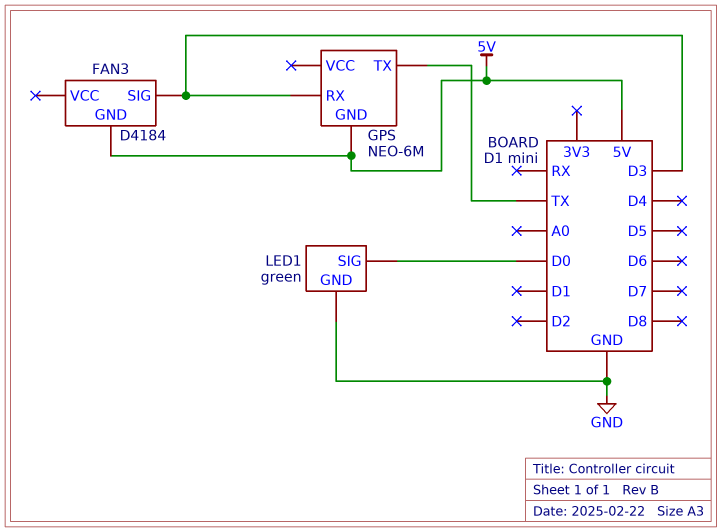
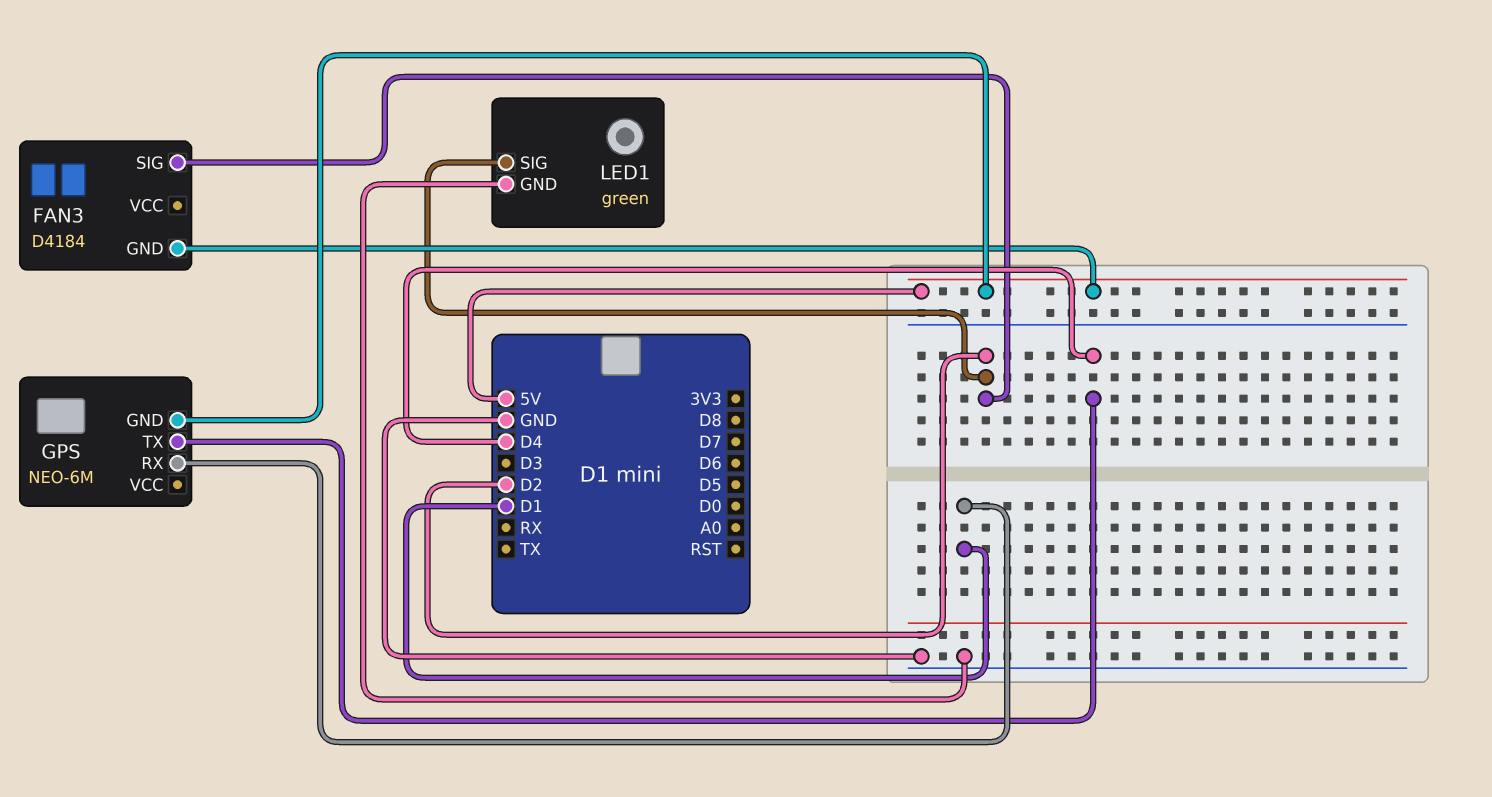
FAN3 pin SIG: D3 -> D2
GPS pin RX: D3 -> D1
GPS pin TX: TX -> D4
LED1 pin SIG: D0 -> D2

